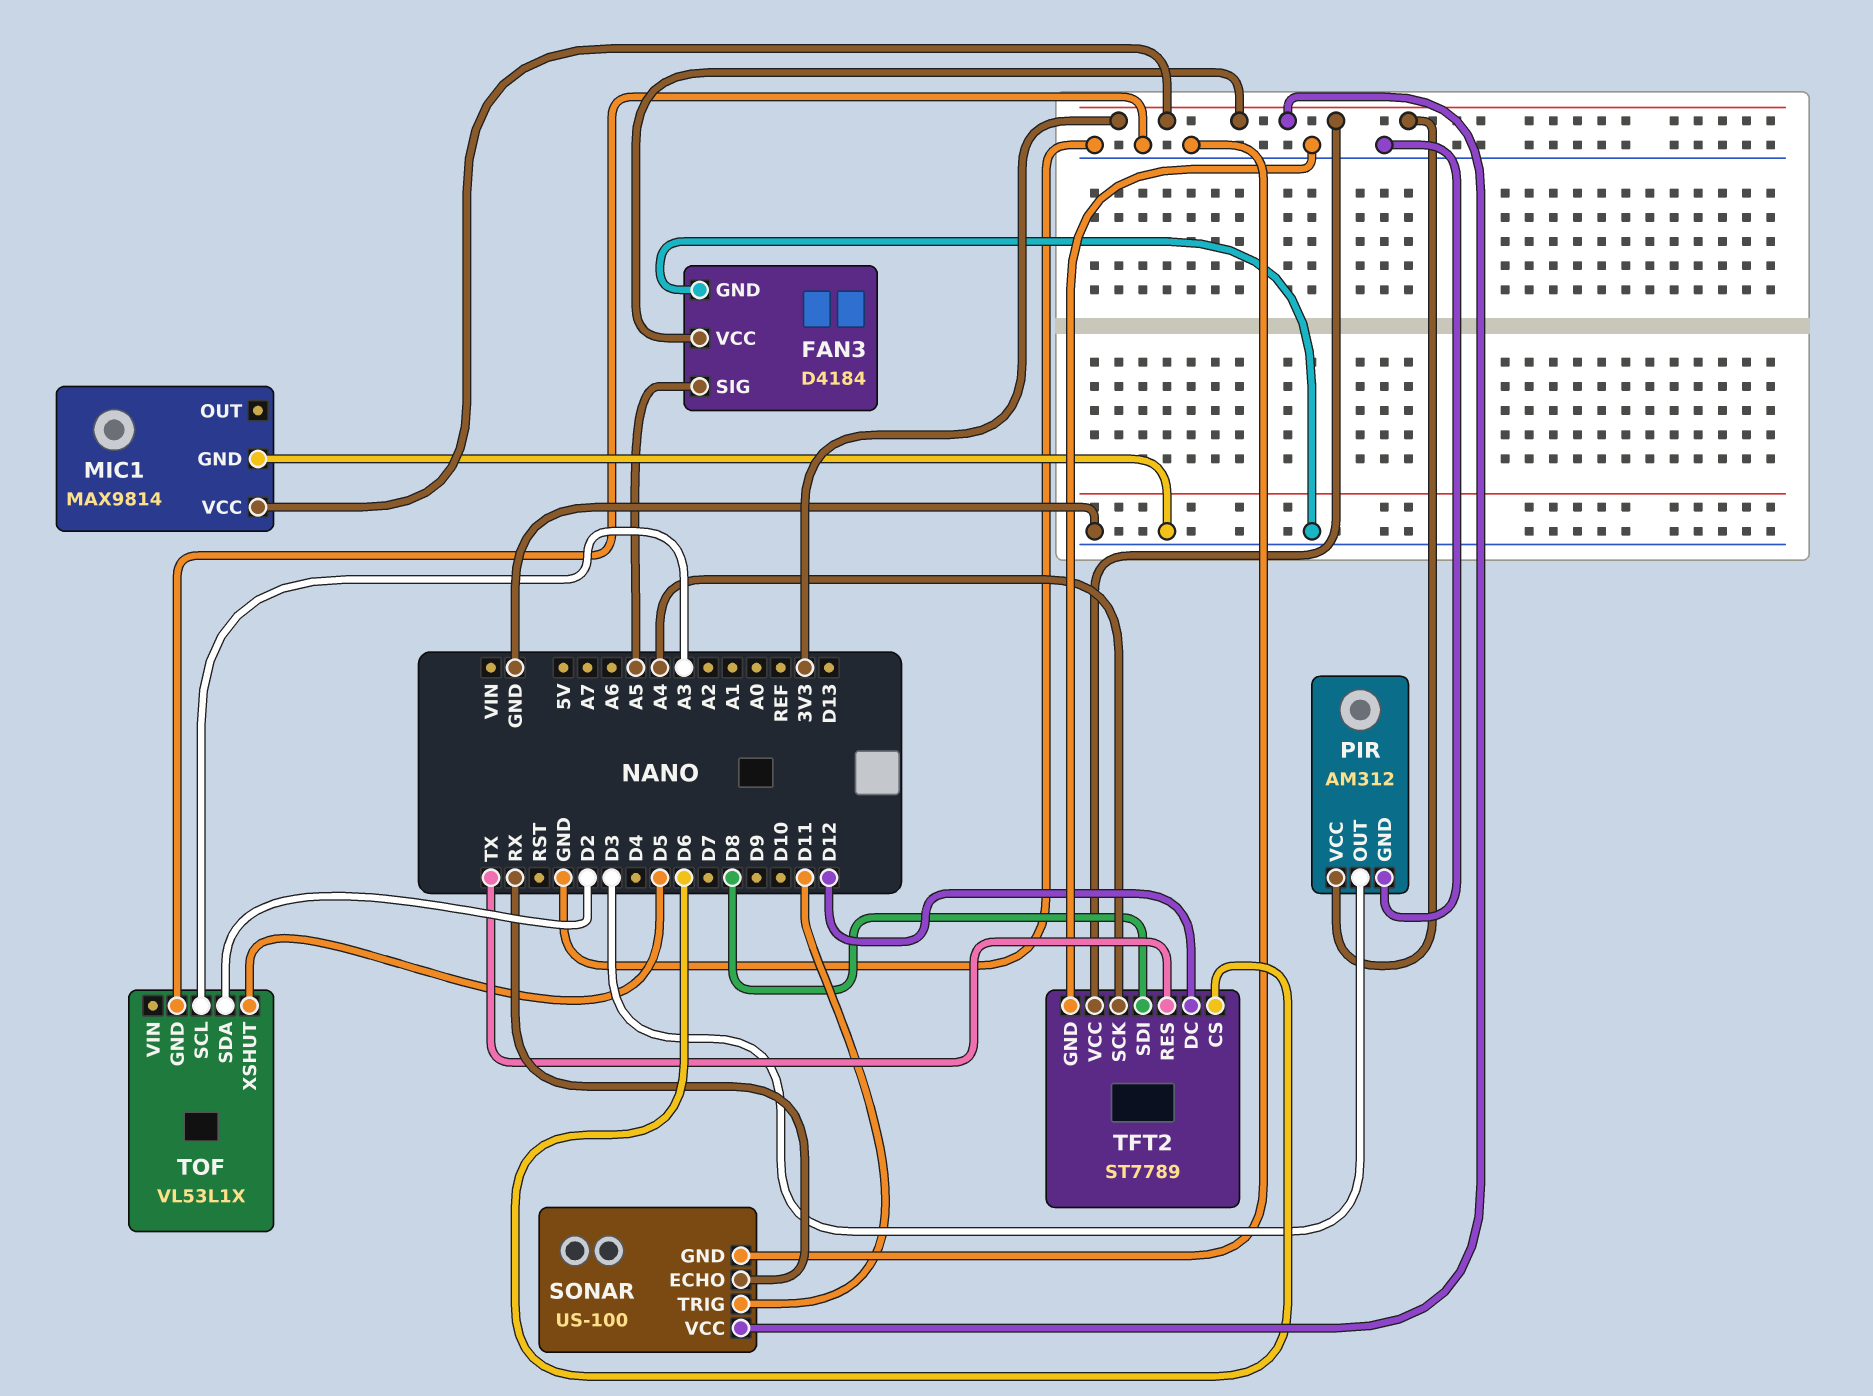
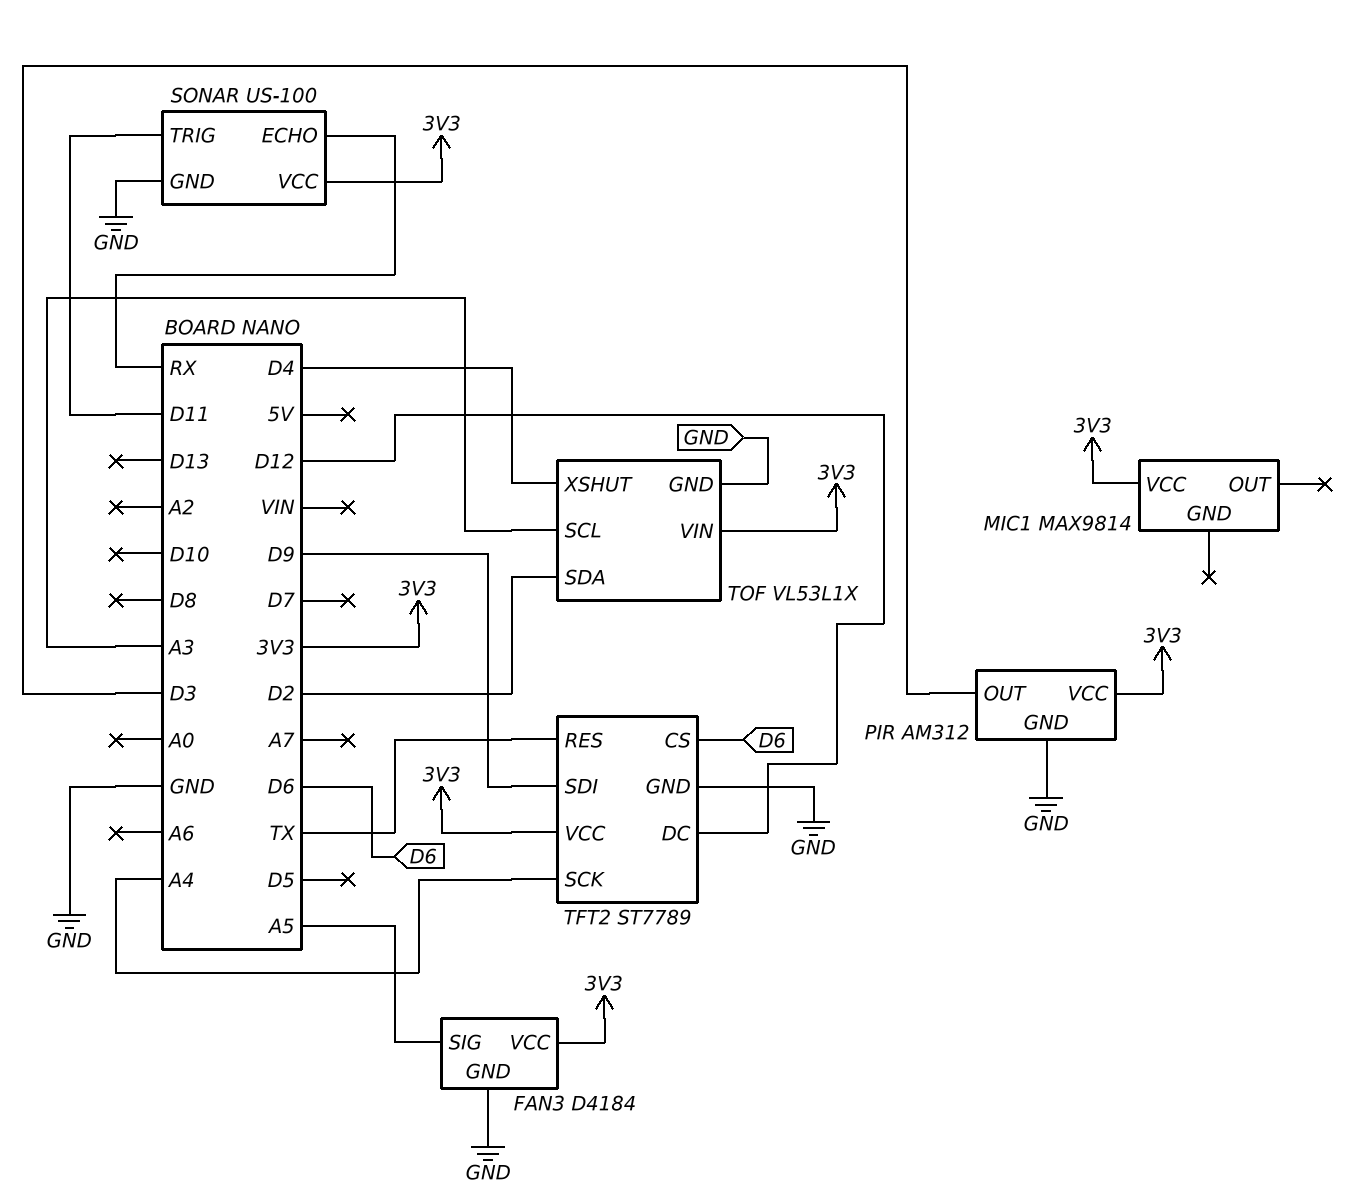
MIC1 pin GND: GND -> none
TFT2 pin SDI: D8 -> D9
TOF pin VIN: none -> 3V3
TOF pin XSHUT: D5 -> D4

